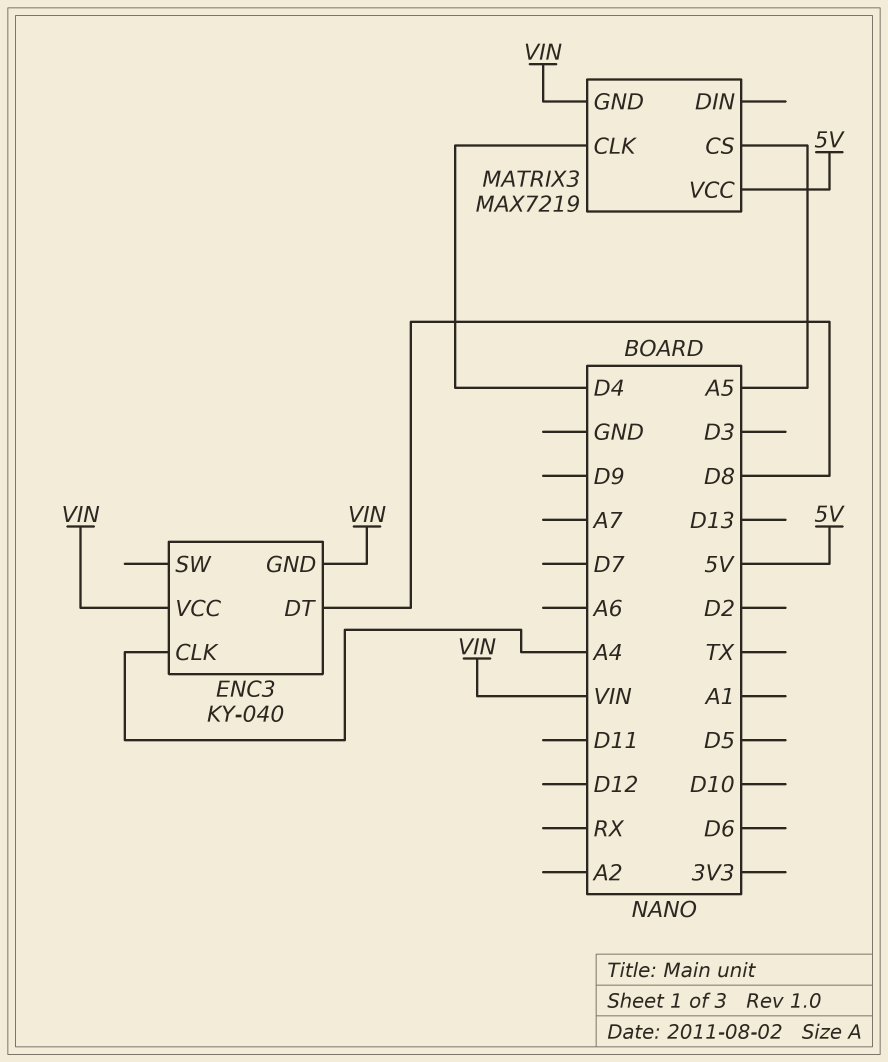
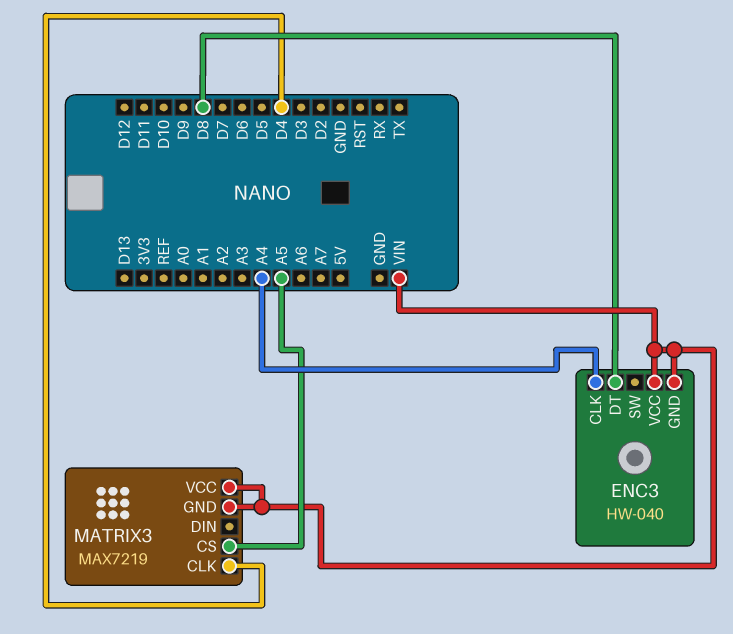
ENC3: KY-040 -> HW-040
MATRIX3 pin VCC: 5V -> VIN

